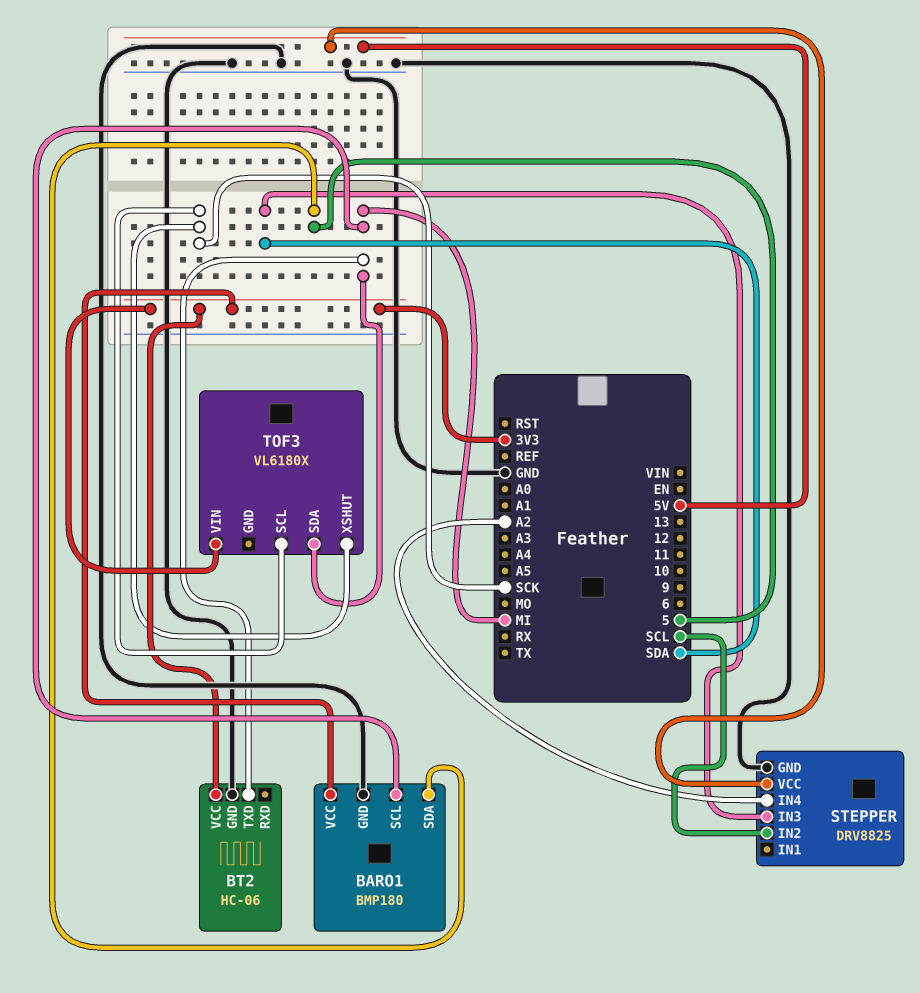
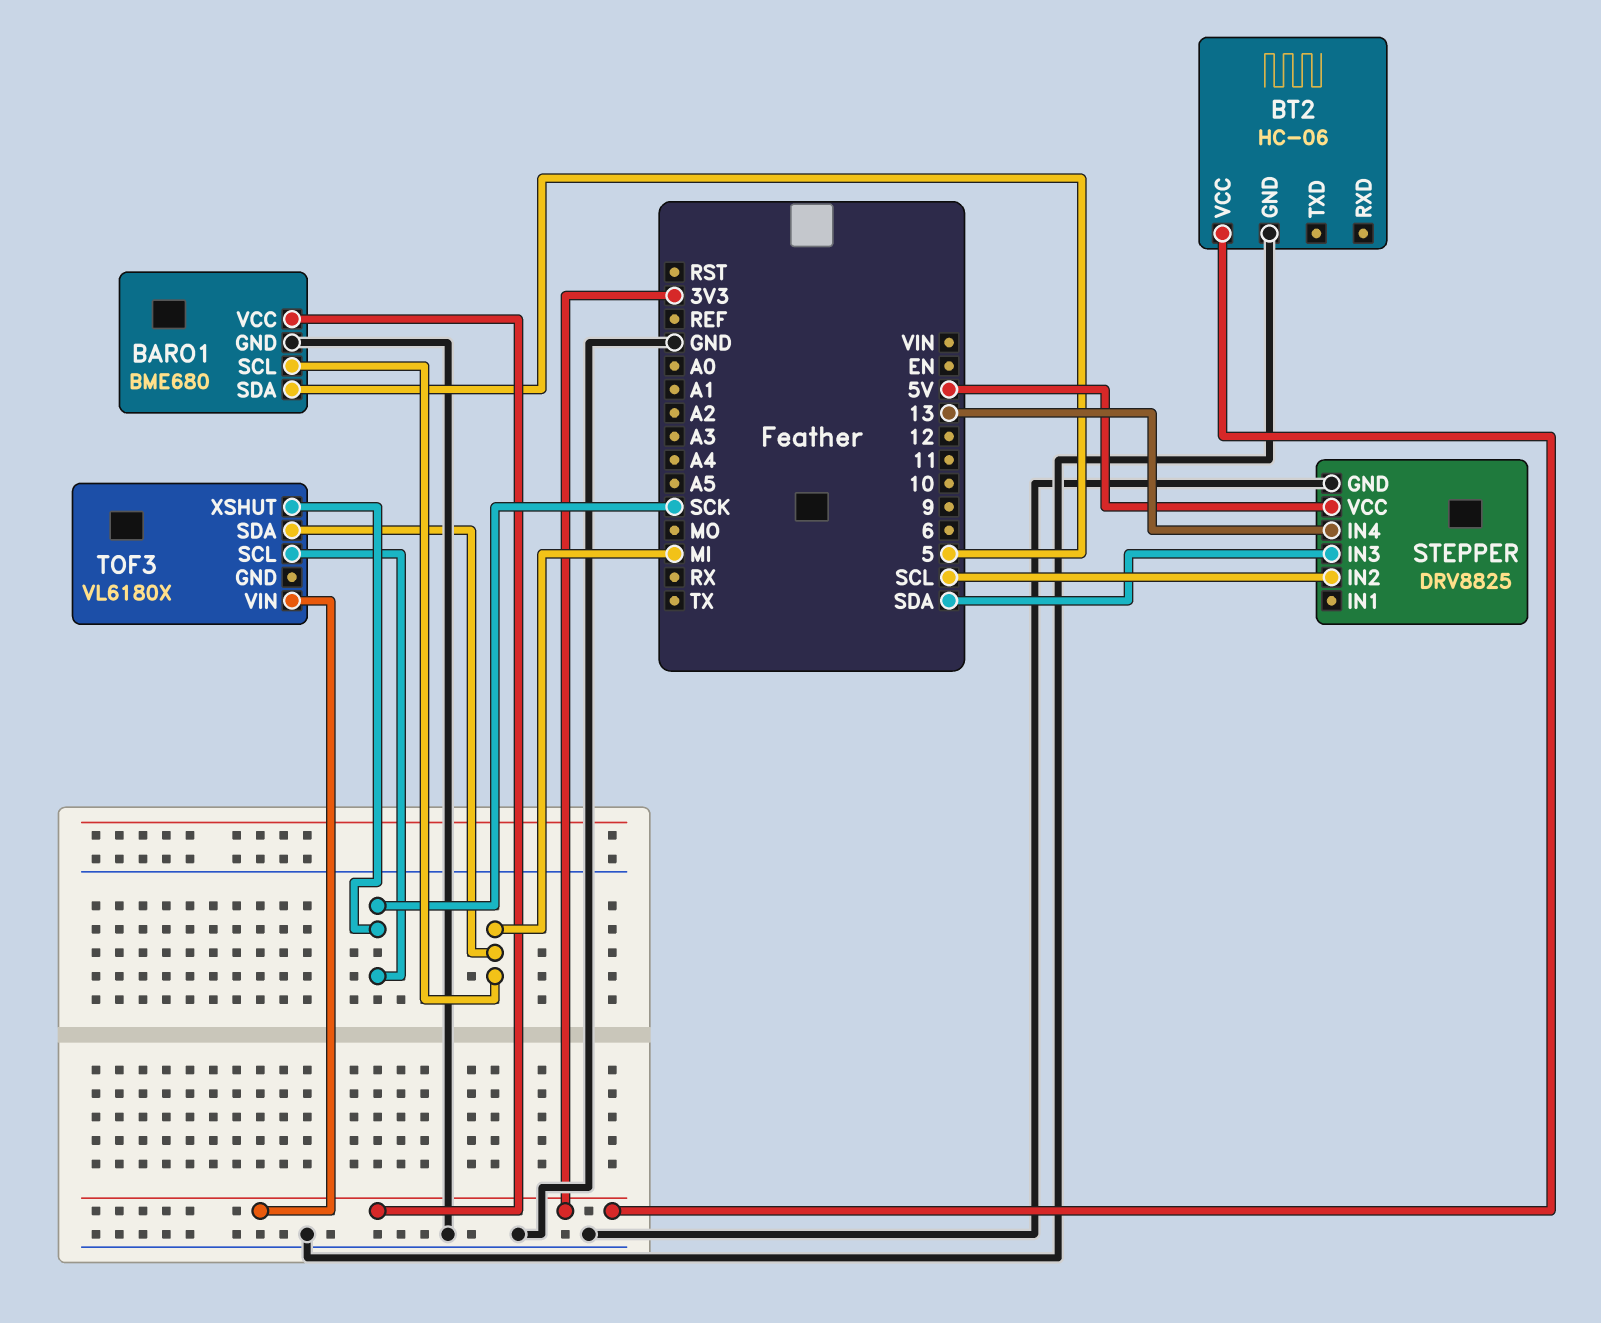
BARO1: BMP180 -> BME680
BT2 pin TXD: MI -> none
STEPPER pin IN4: A2 -> 13

